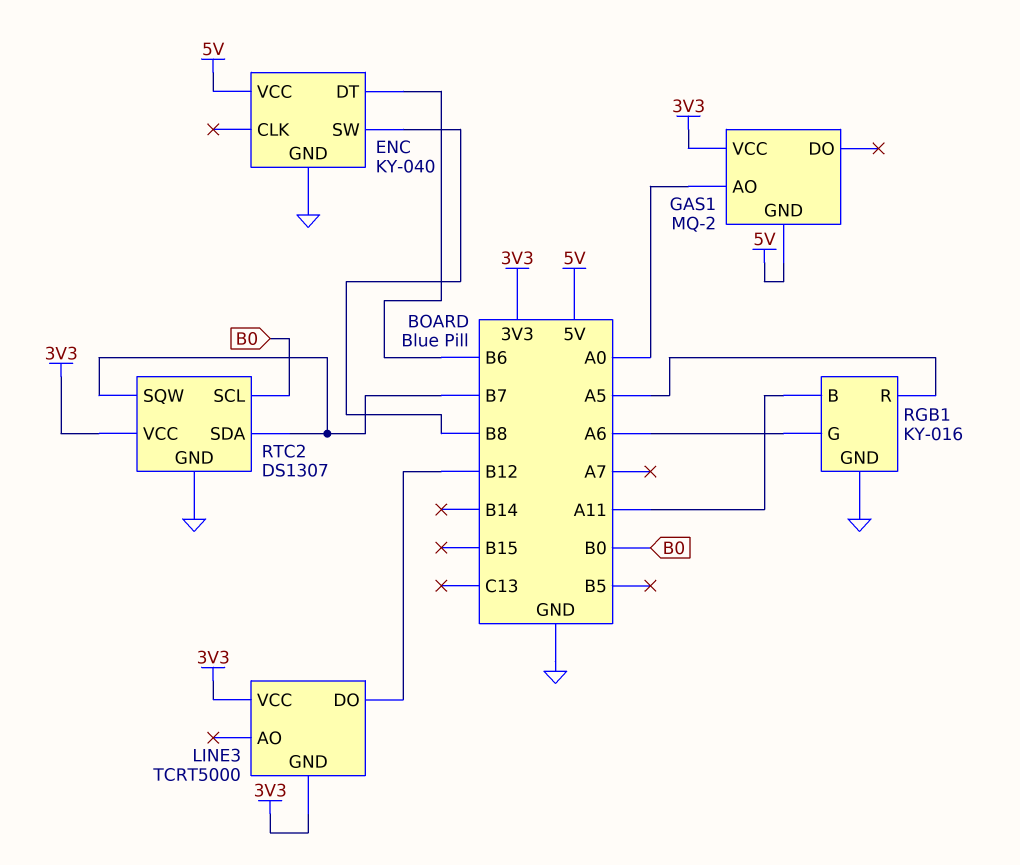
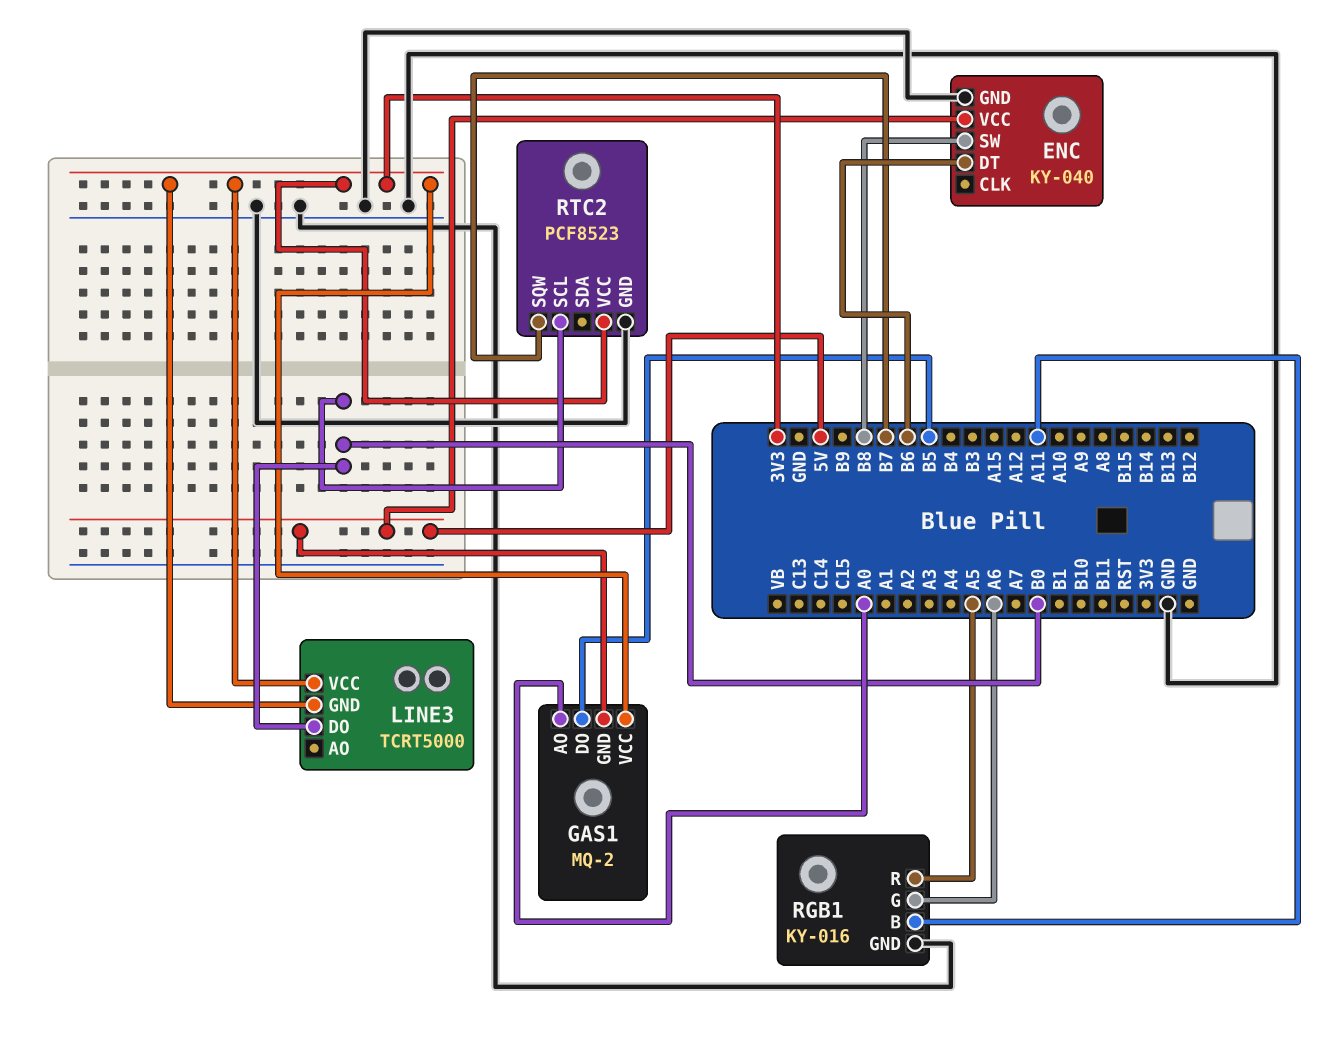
GAS1 pin DO: none -> B5
LINE3 pin DO: B12 -> B0
RTC2: DS1307 -> PCF8523
RTC2 pin SDA: B7 -> none

